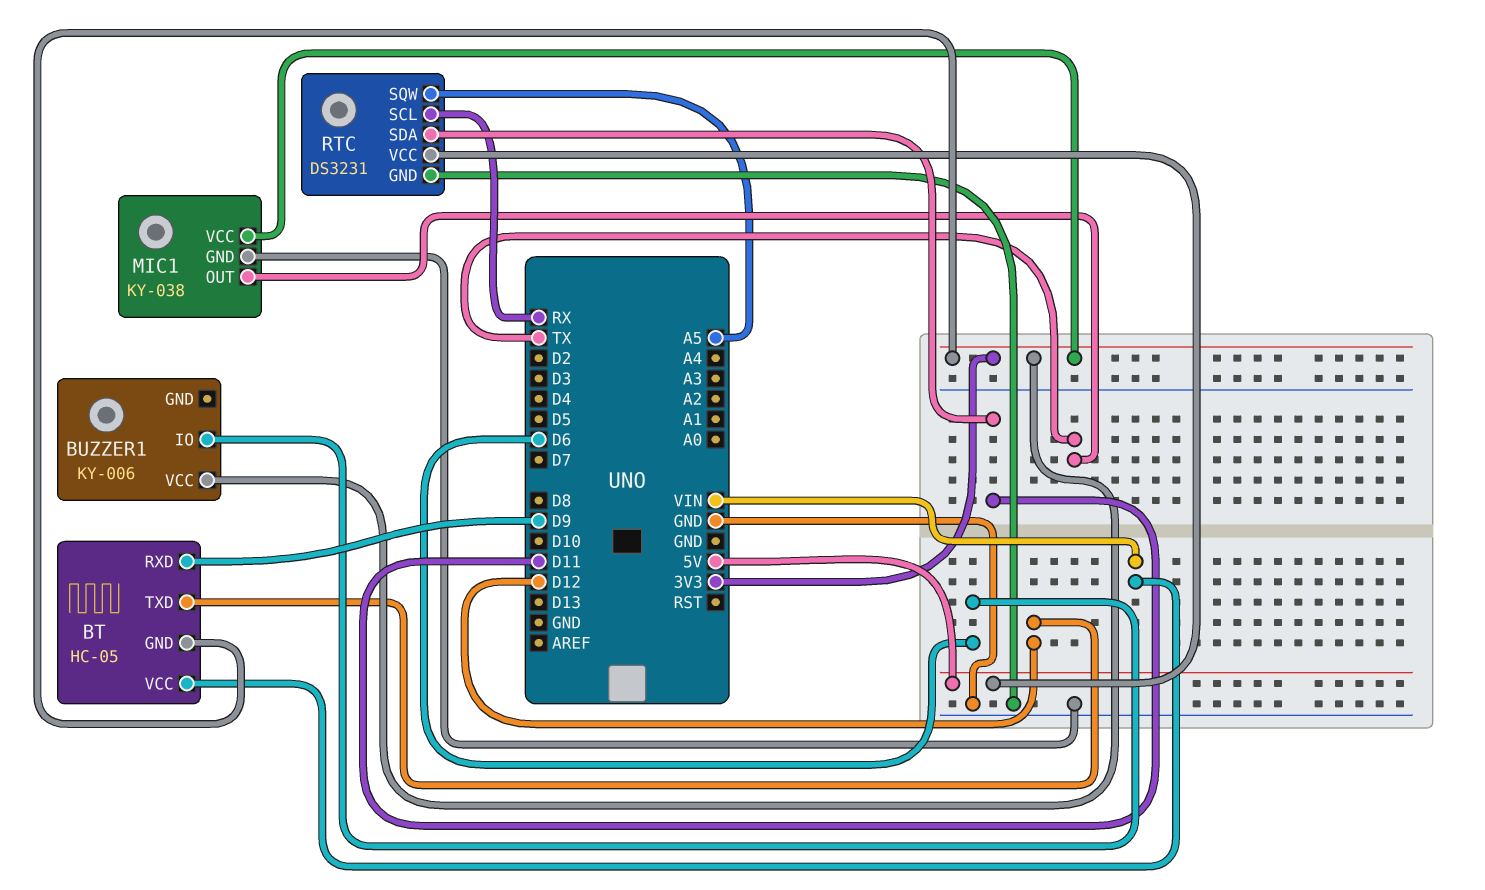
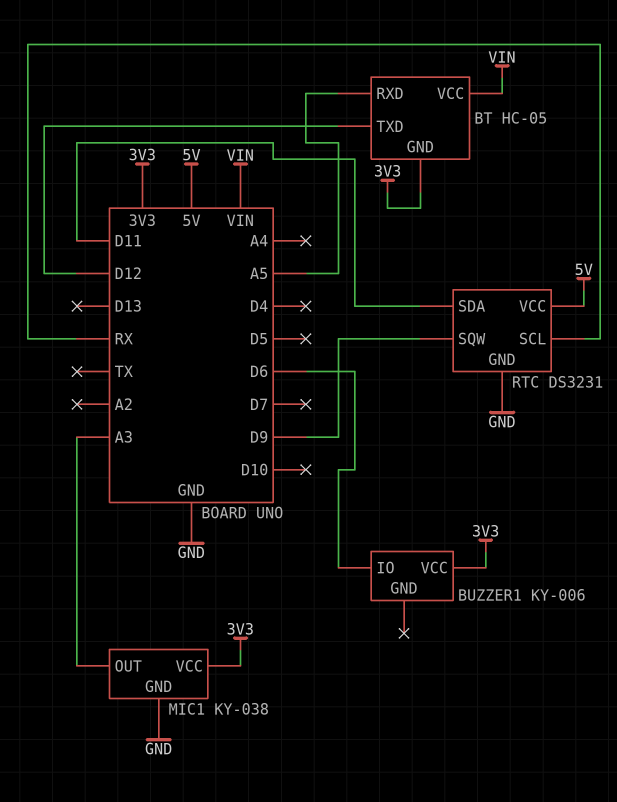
BT pin RXD: D9 -> A5
MIC1 pin OUT: TX -> A3
RTC pin SQW: A5 -> D9

